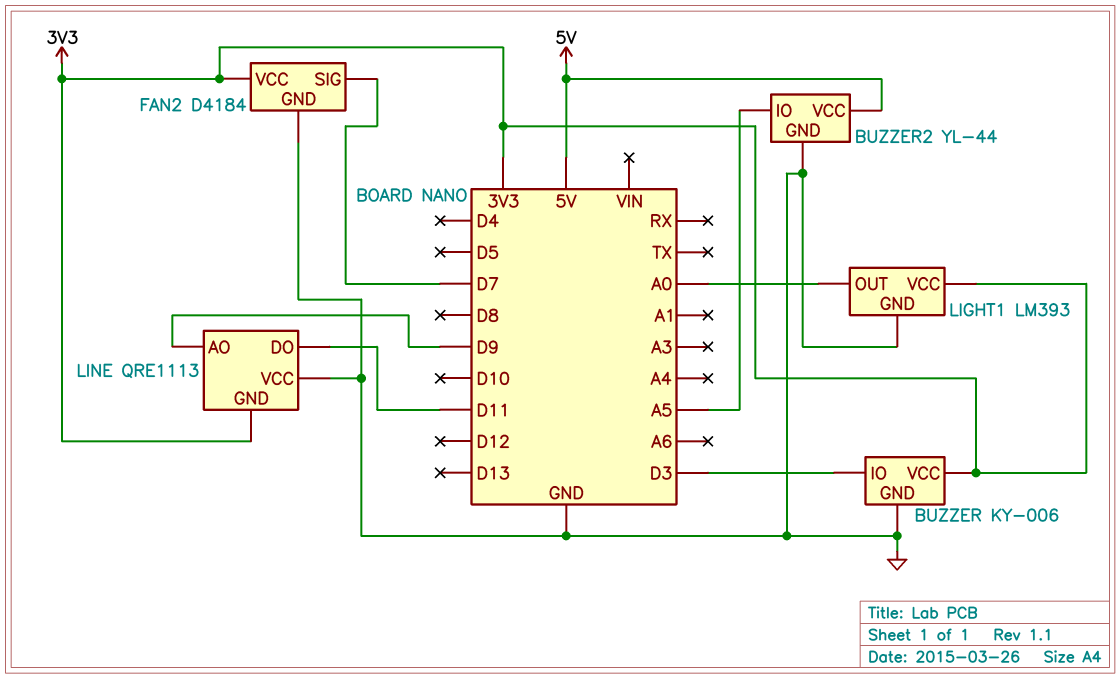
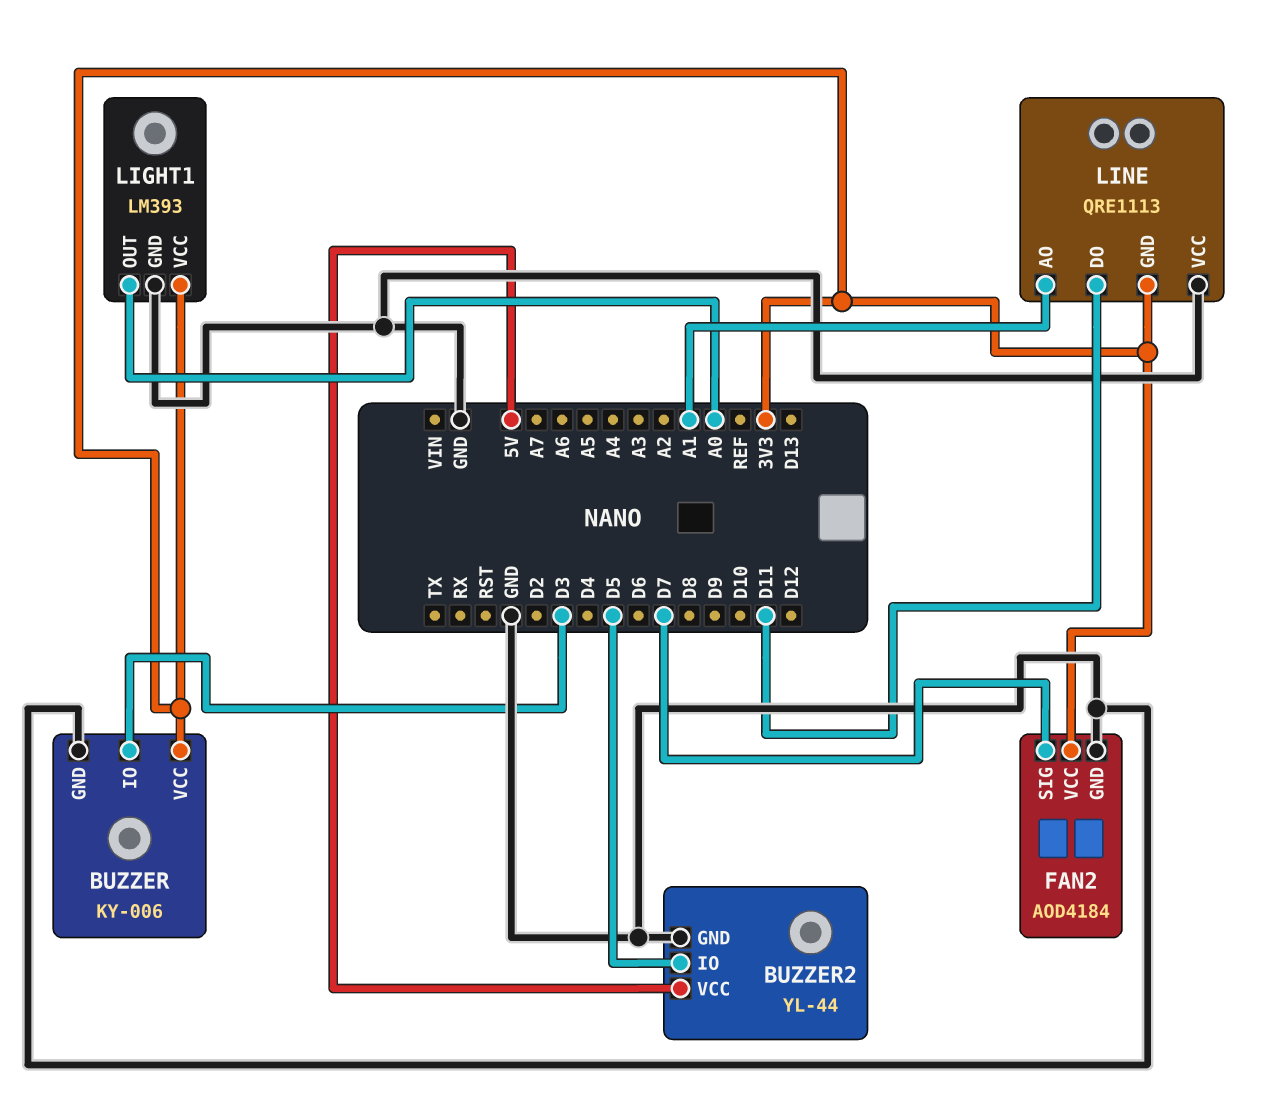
BUZZER2 pin IO: A5 -> D5
FAN2: D4184 -> AOD4184
LINE pin AO: D9 -> A1

